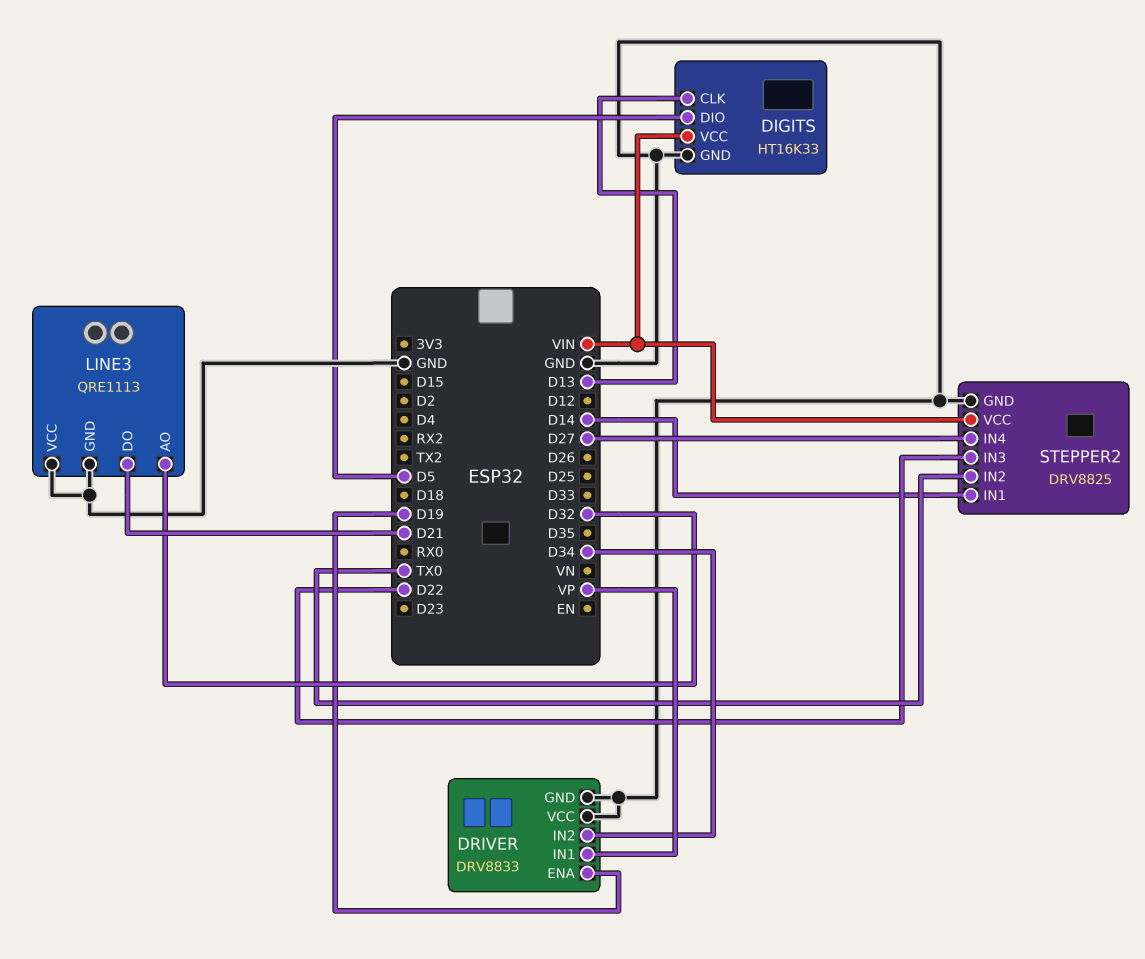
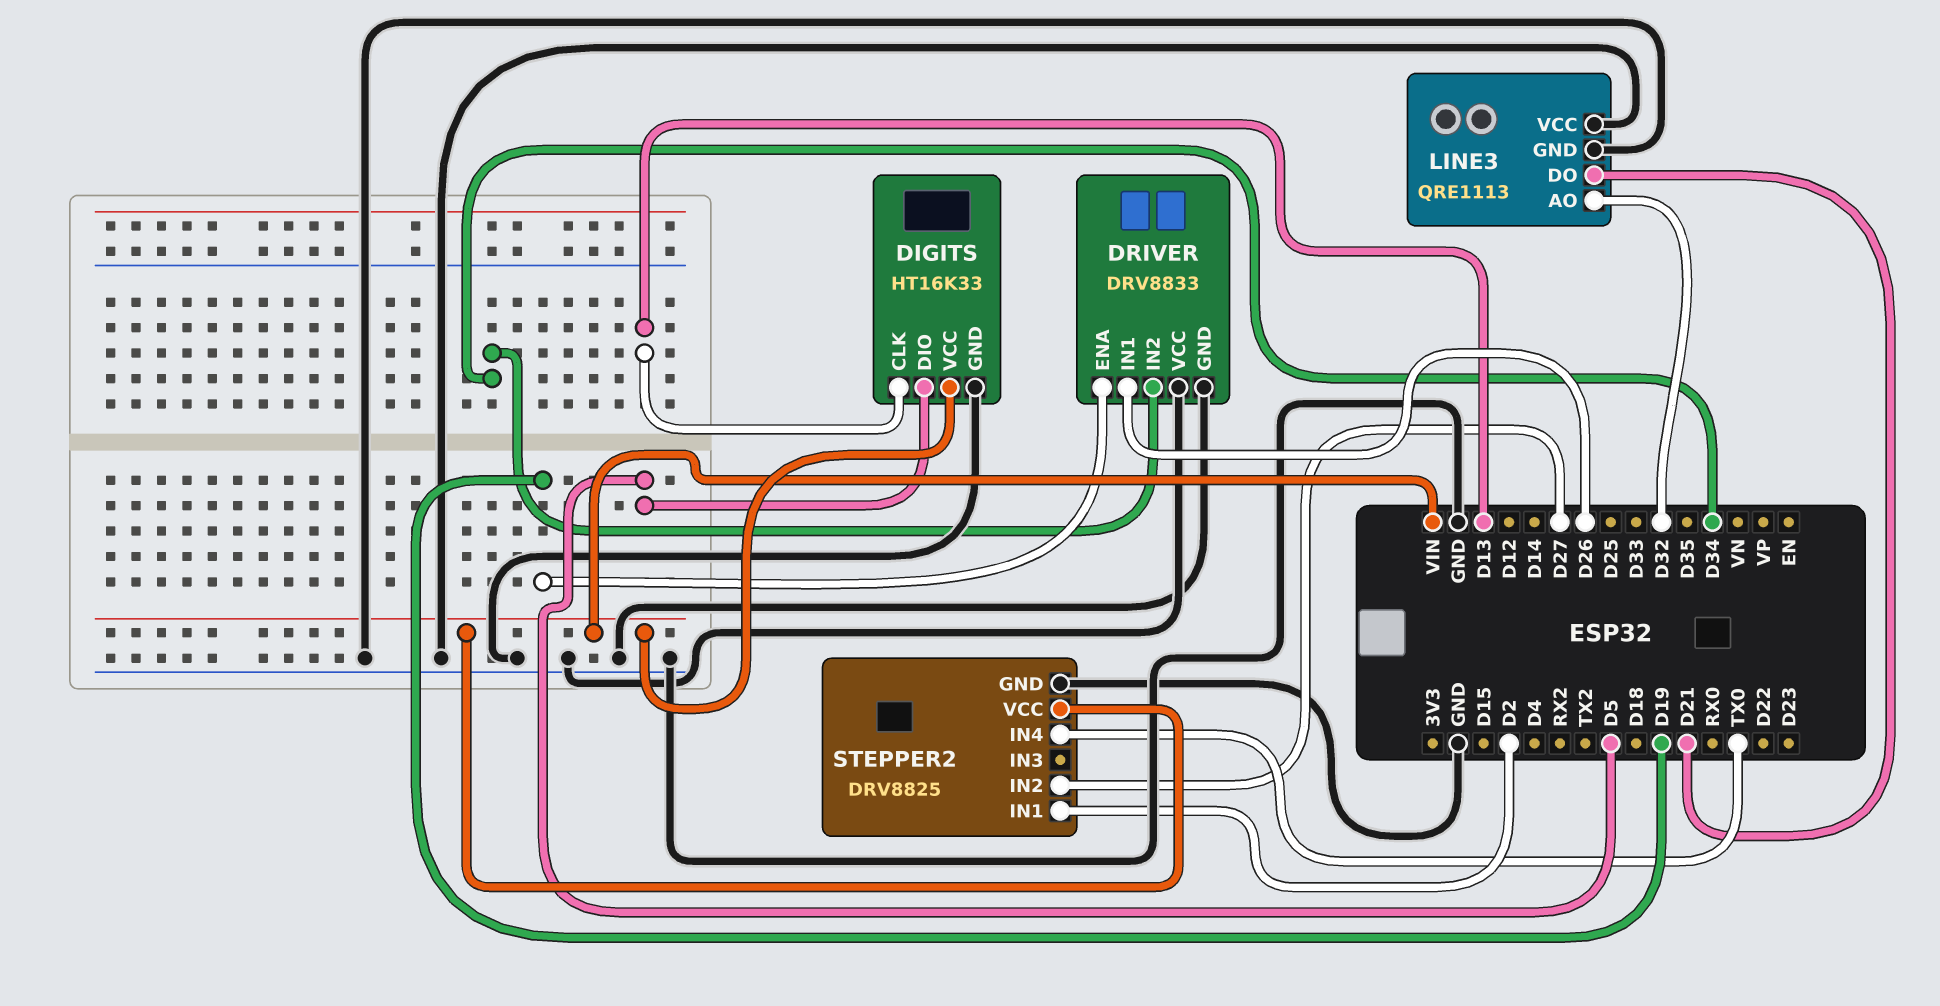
DRIVER pin IN1: VP -> D26
STEPPER2 pin IN1: D14 -> D2
STEPPER2 pin IN2: TX0 -> D27
STEPPER2 pin IN3: D22 -> none
STEPPER2 pin IN4: D27 -> TX0

